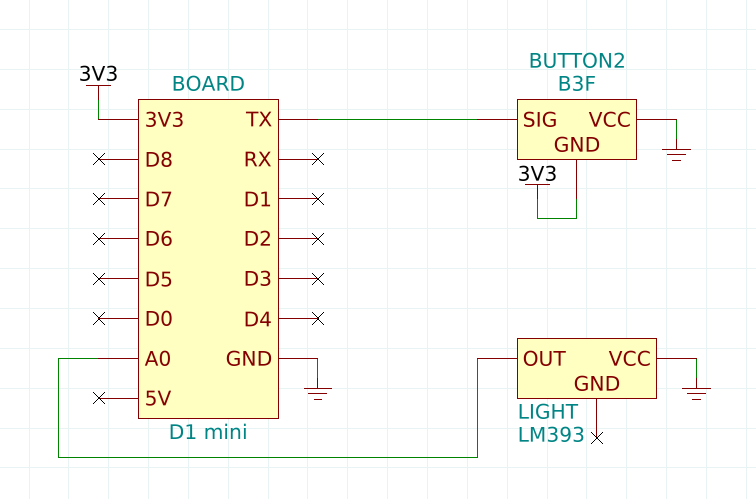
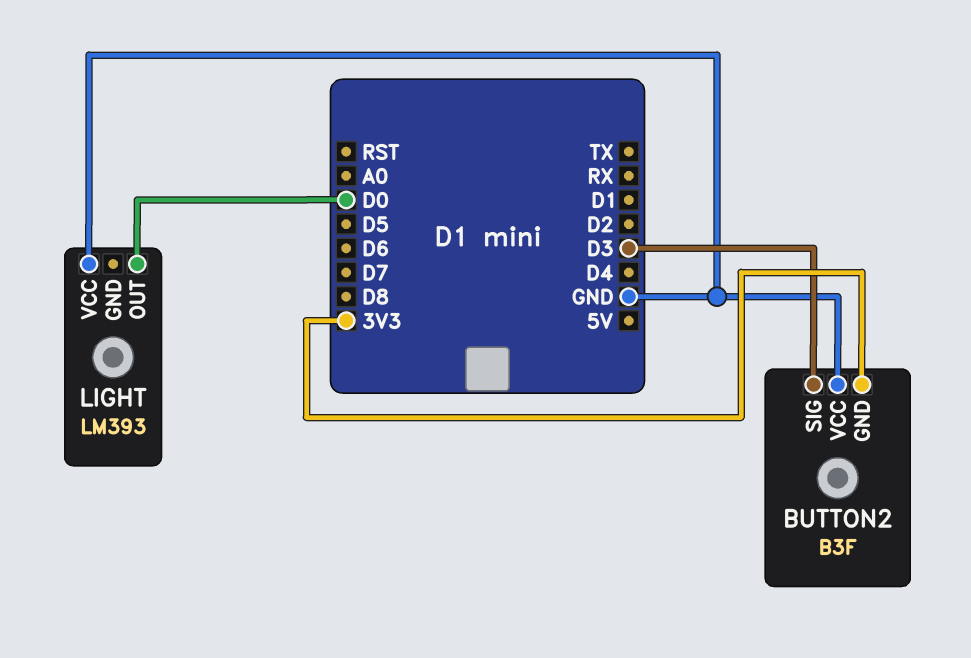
BUTTON2 pin SIG: TX -> D3
LIGHT pin OUT: A0 -> D0

